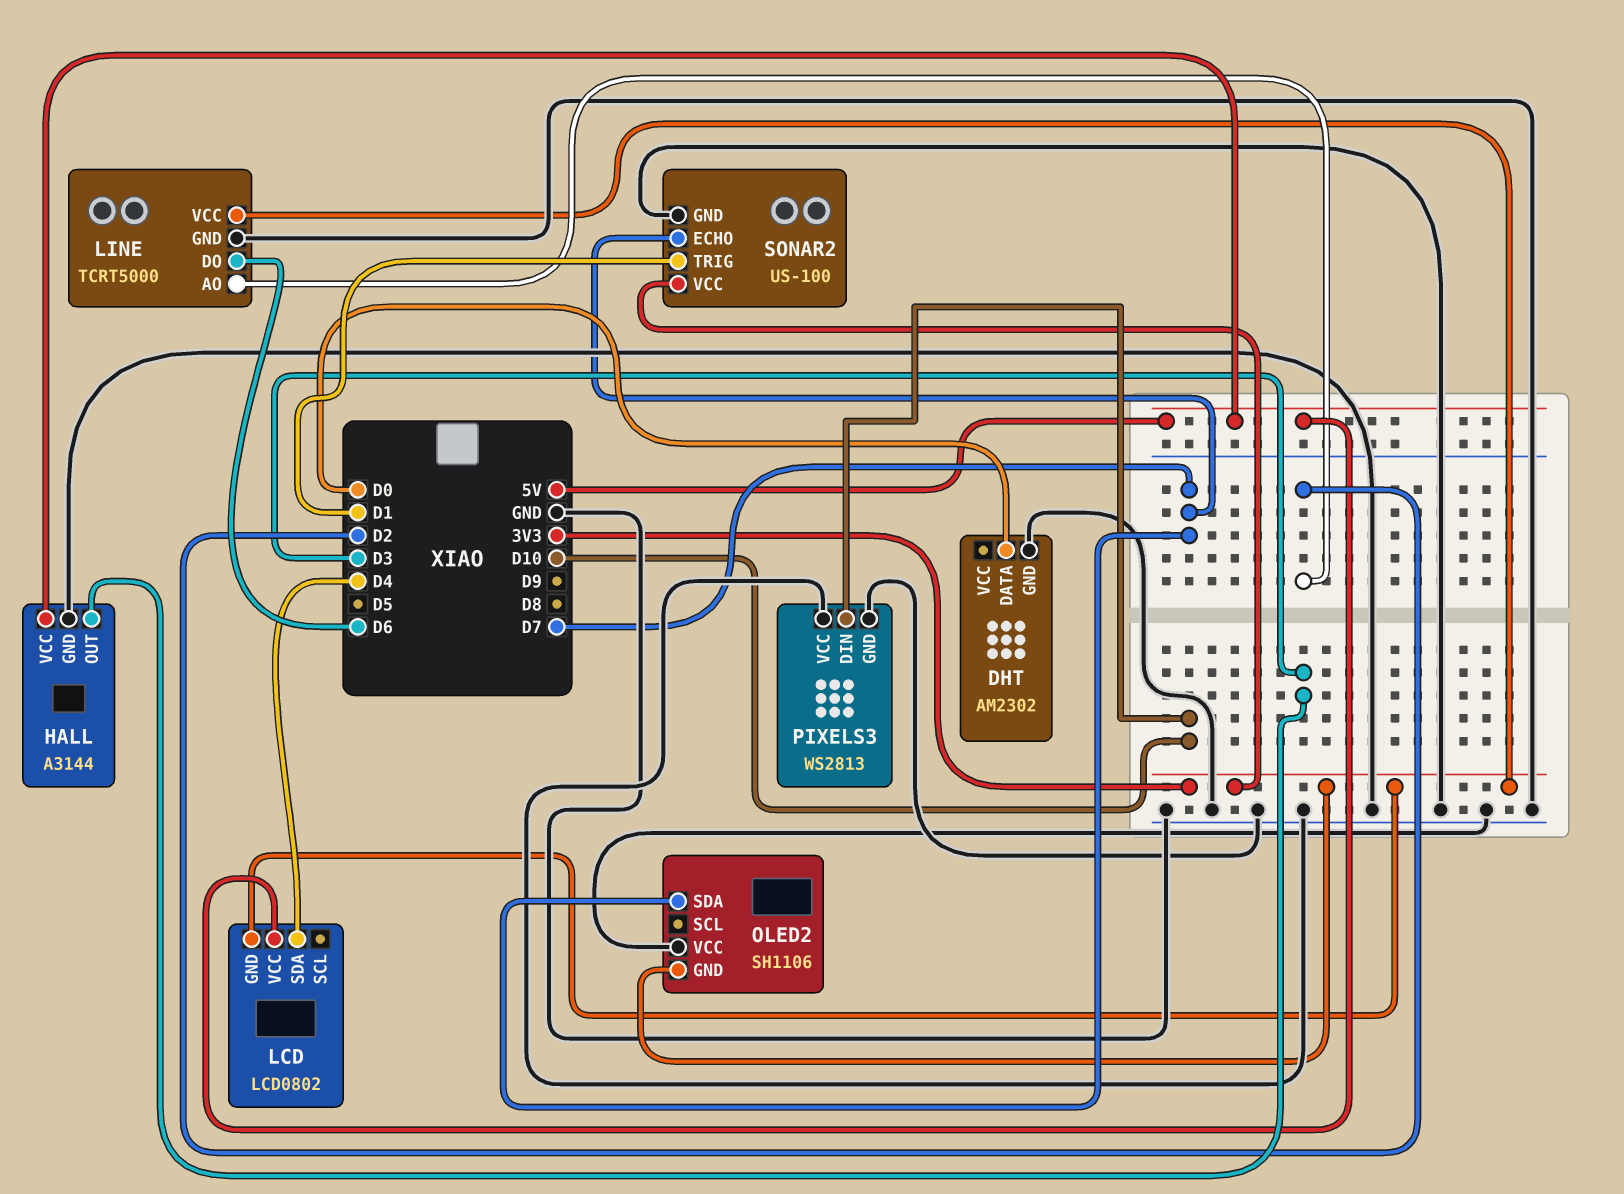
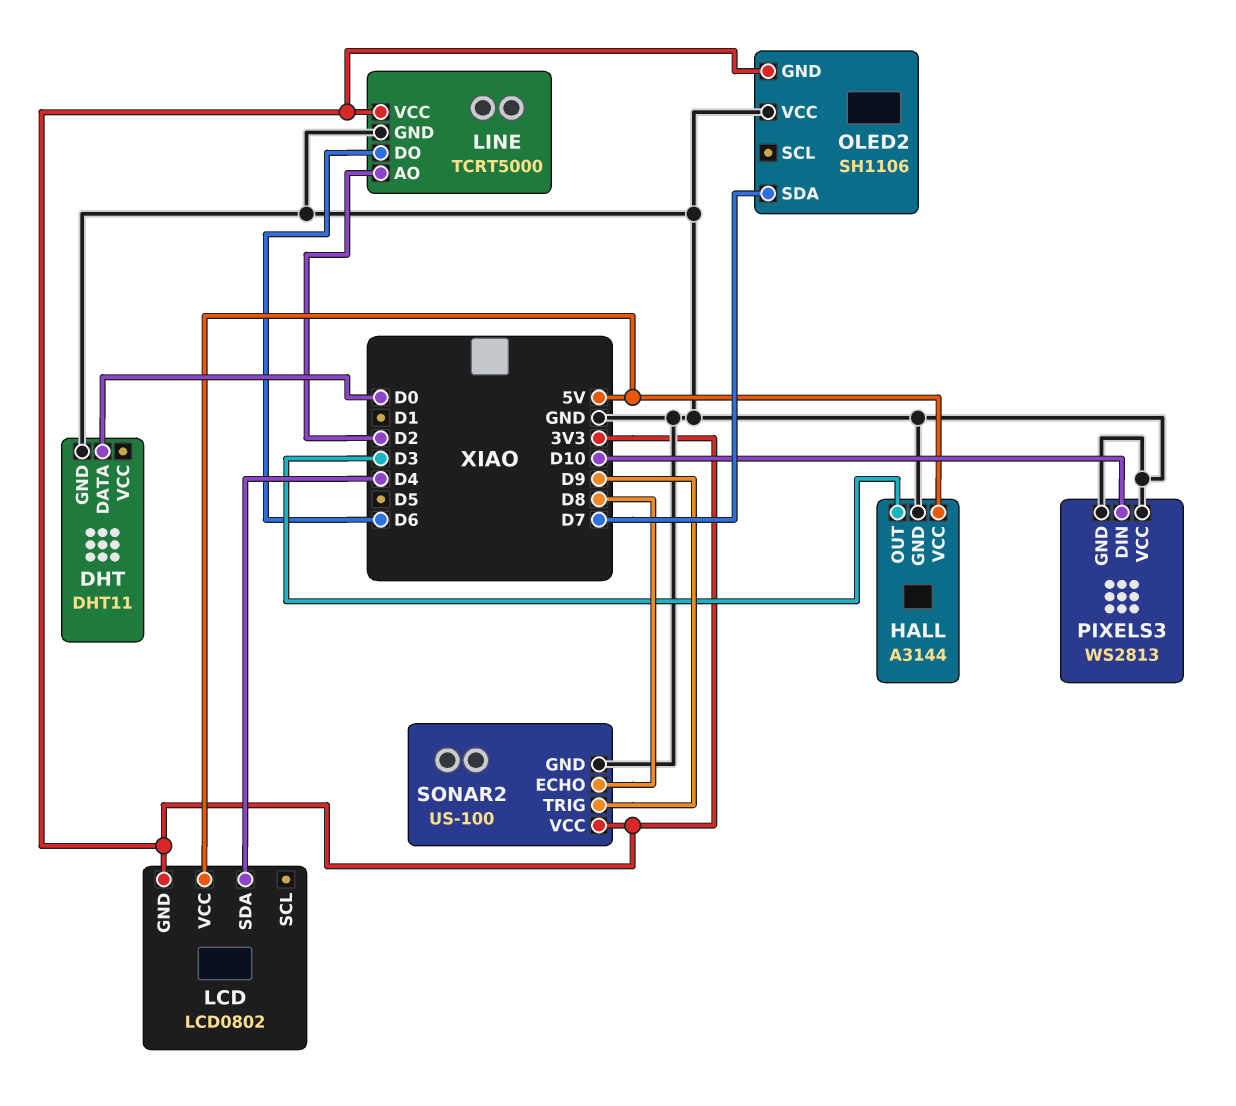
DHT: AM2302 -> DHT11
SONAR2 pin ECHO: D7 -> D8
SONAR2 pin TRIG: D1 -> D9

